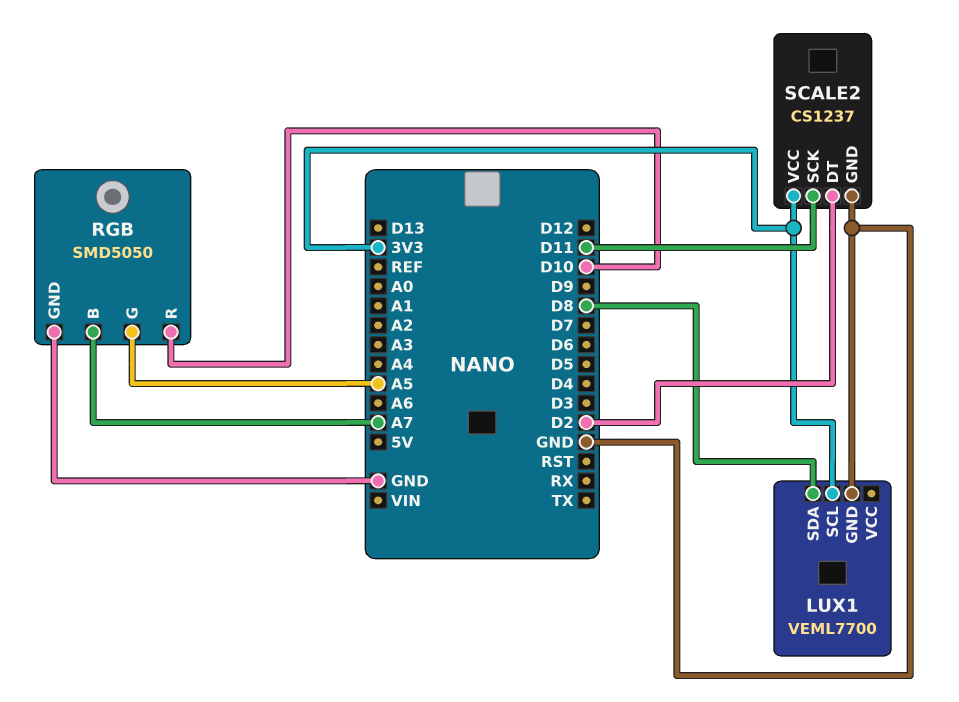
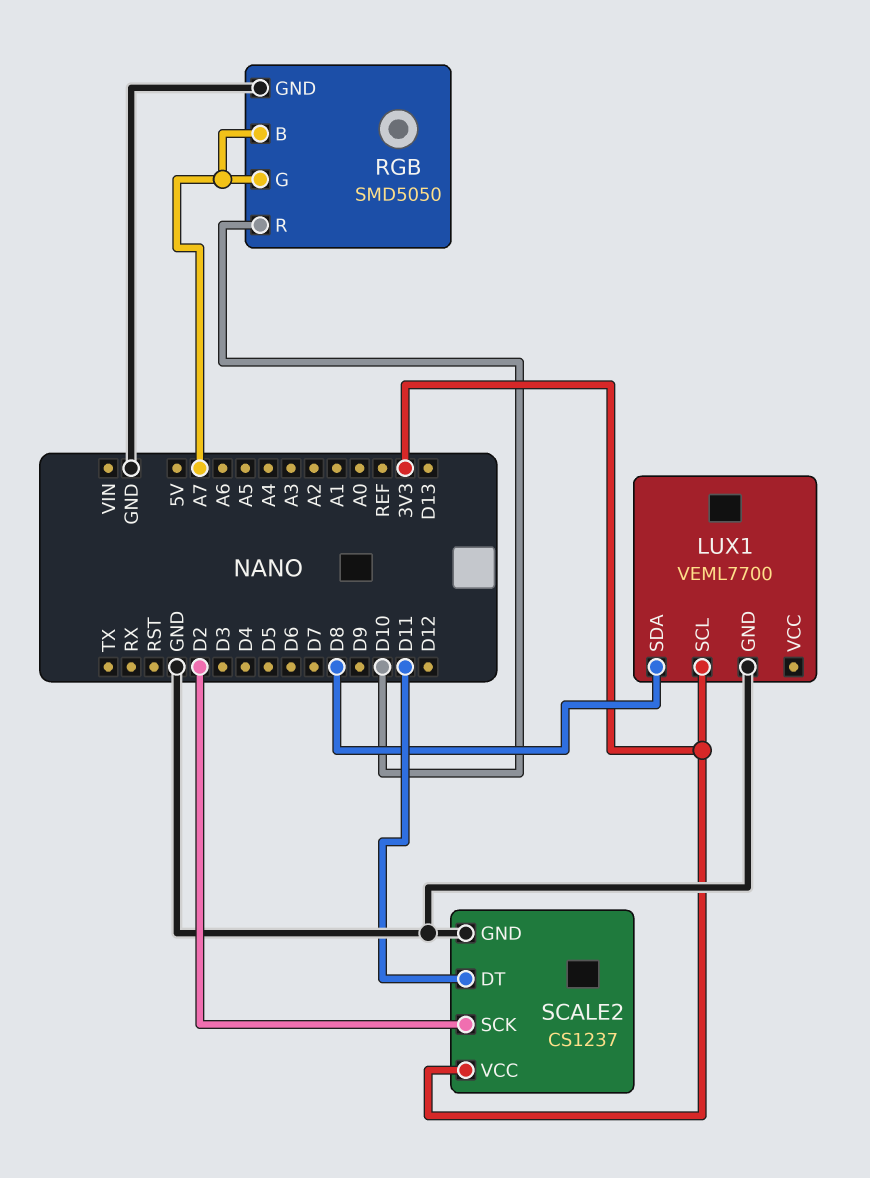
RGB pin G: A5 -> A7
SCALE2 pin DT: D2 -> D11
SCALE2 pin SCK: D11 -> D2

